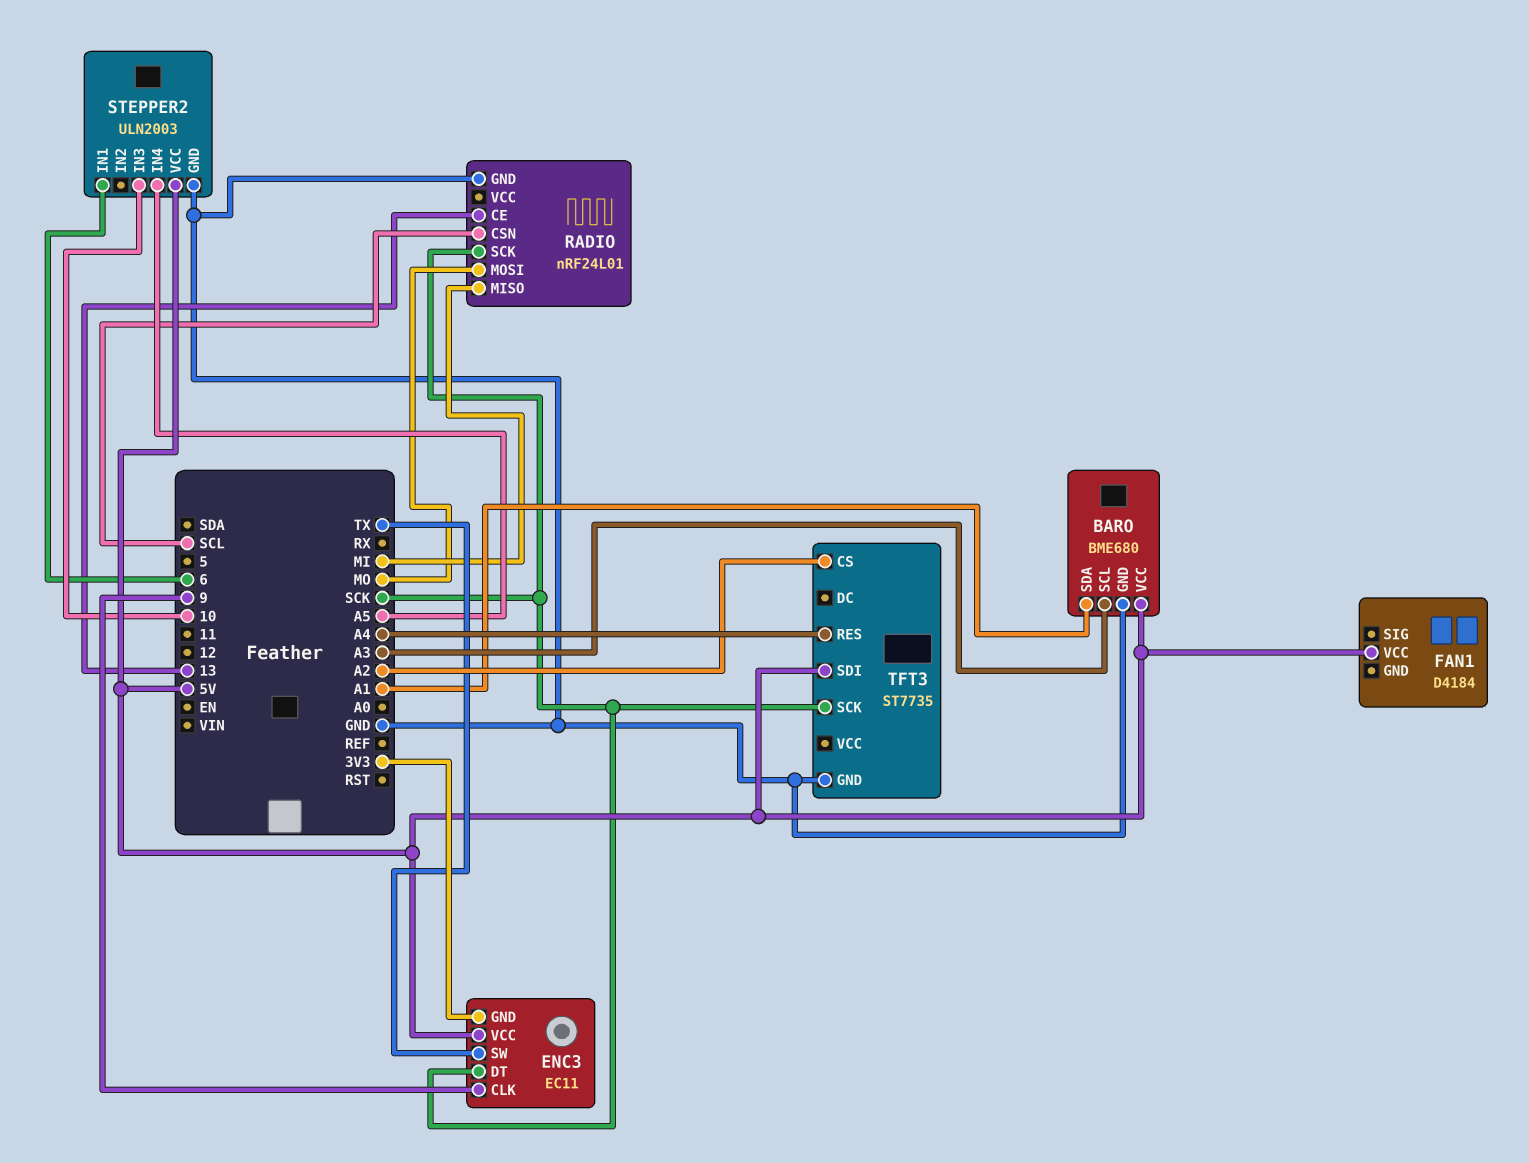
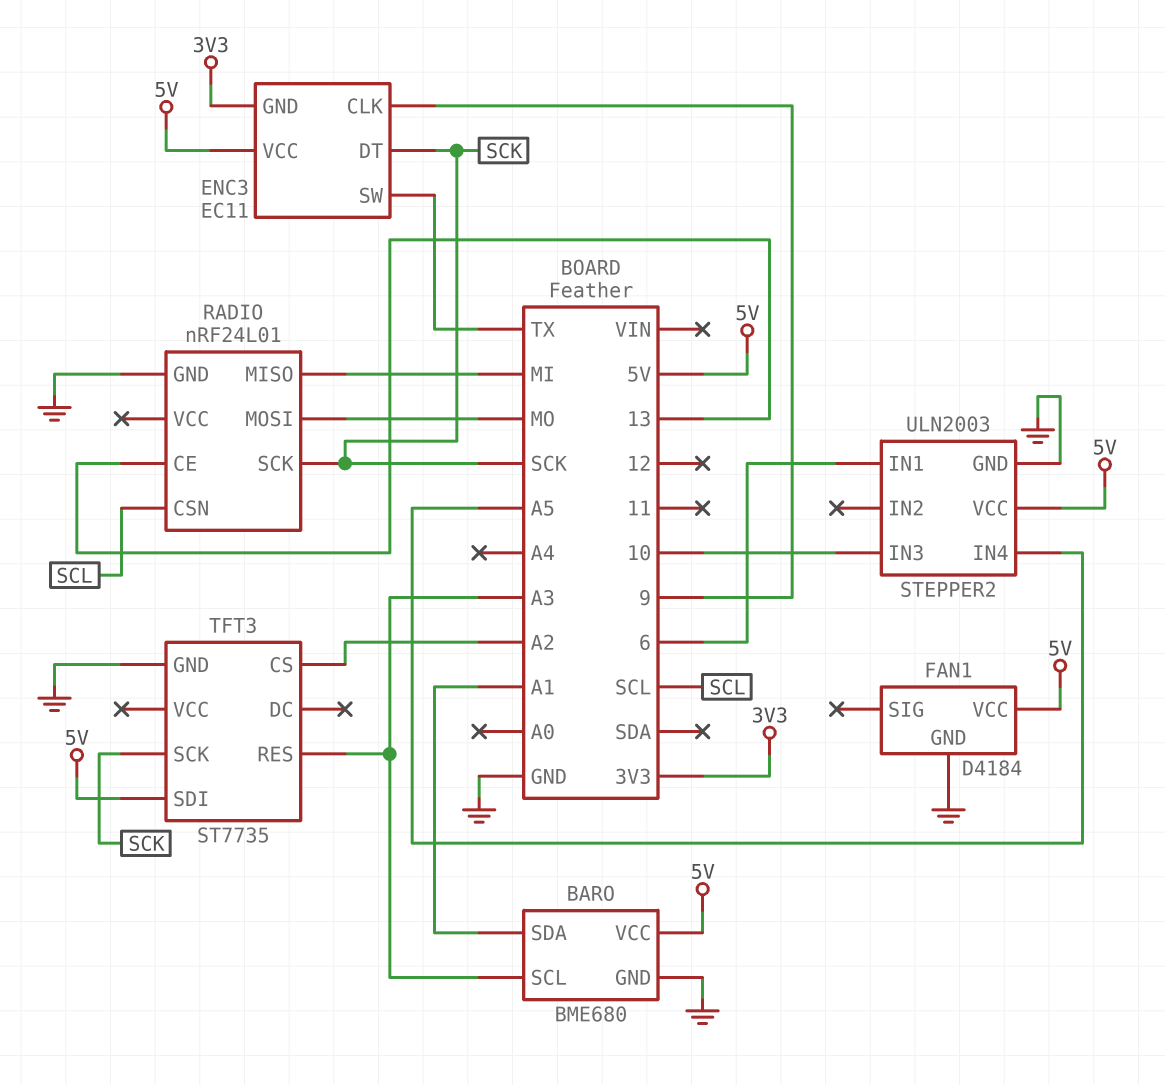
FAN1 pin GND: none -> GND
TFT3 pin RES: A4 -> A3

